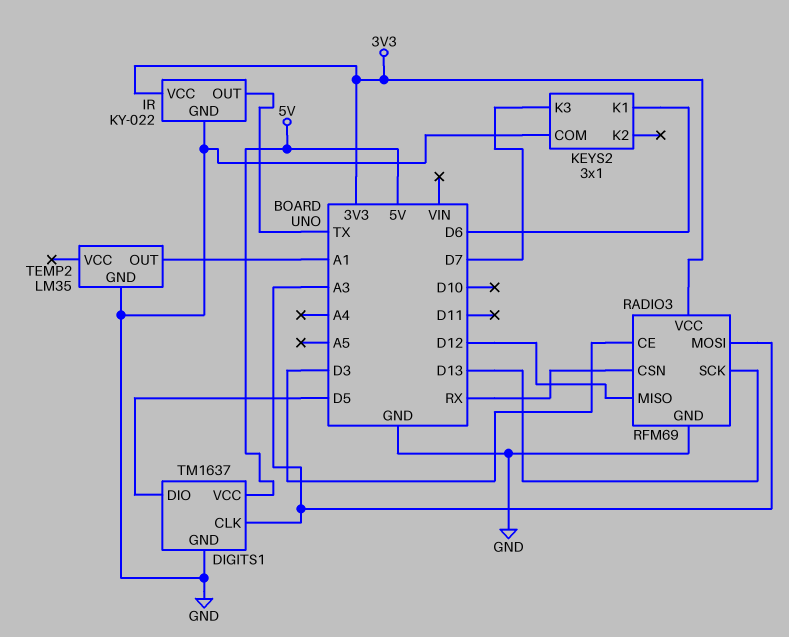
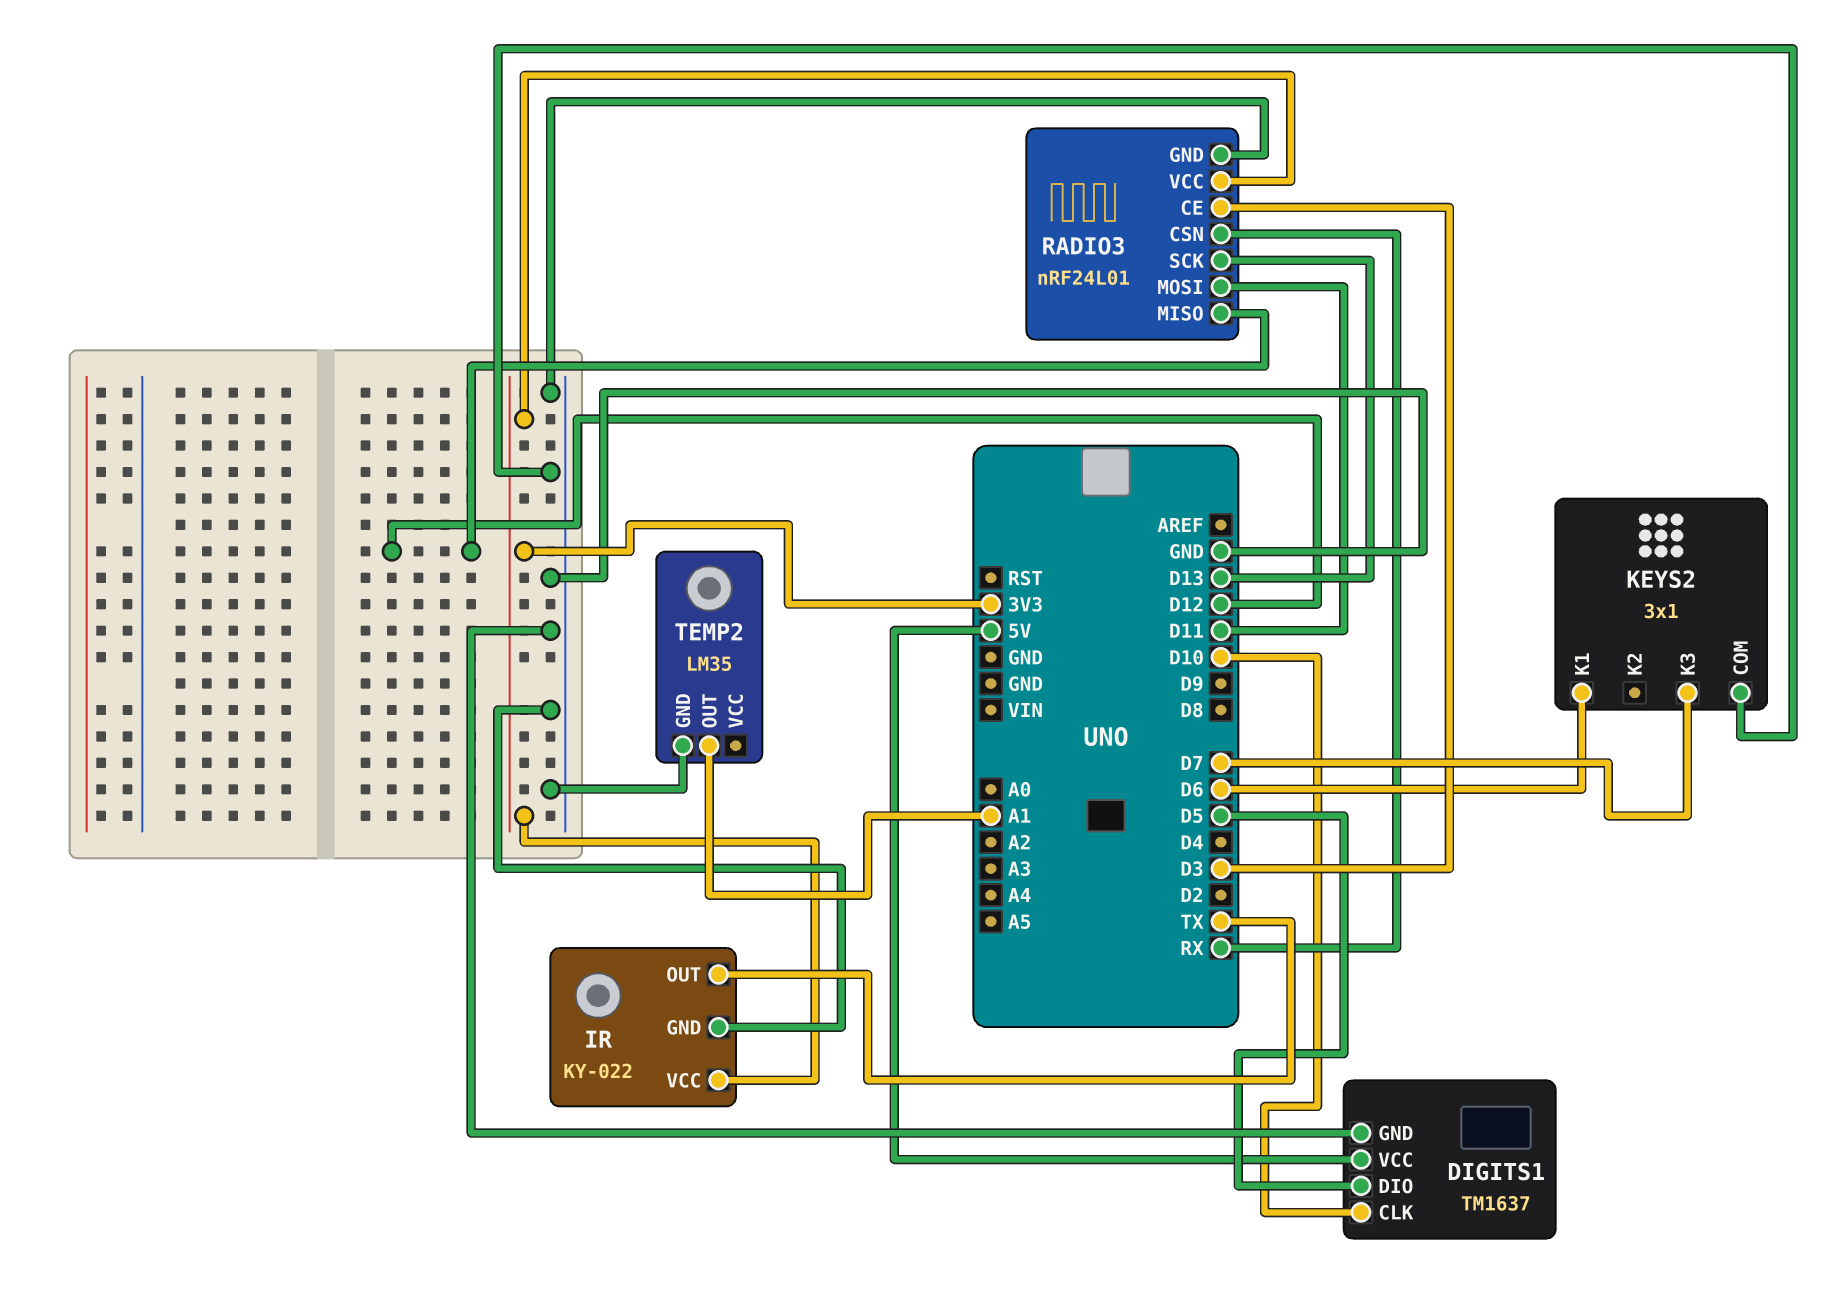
DIGITS1 pin CLK: A3 -> D10
RADIO3: RFM69 -> nRF24L01
RADIO3 pin MOSI: A3 -> D11

